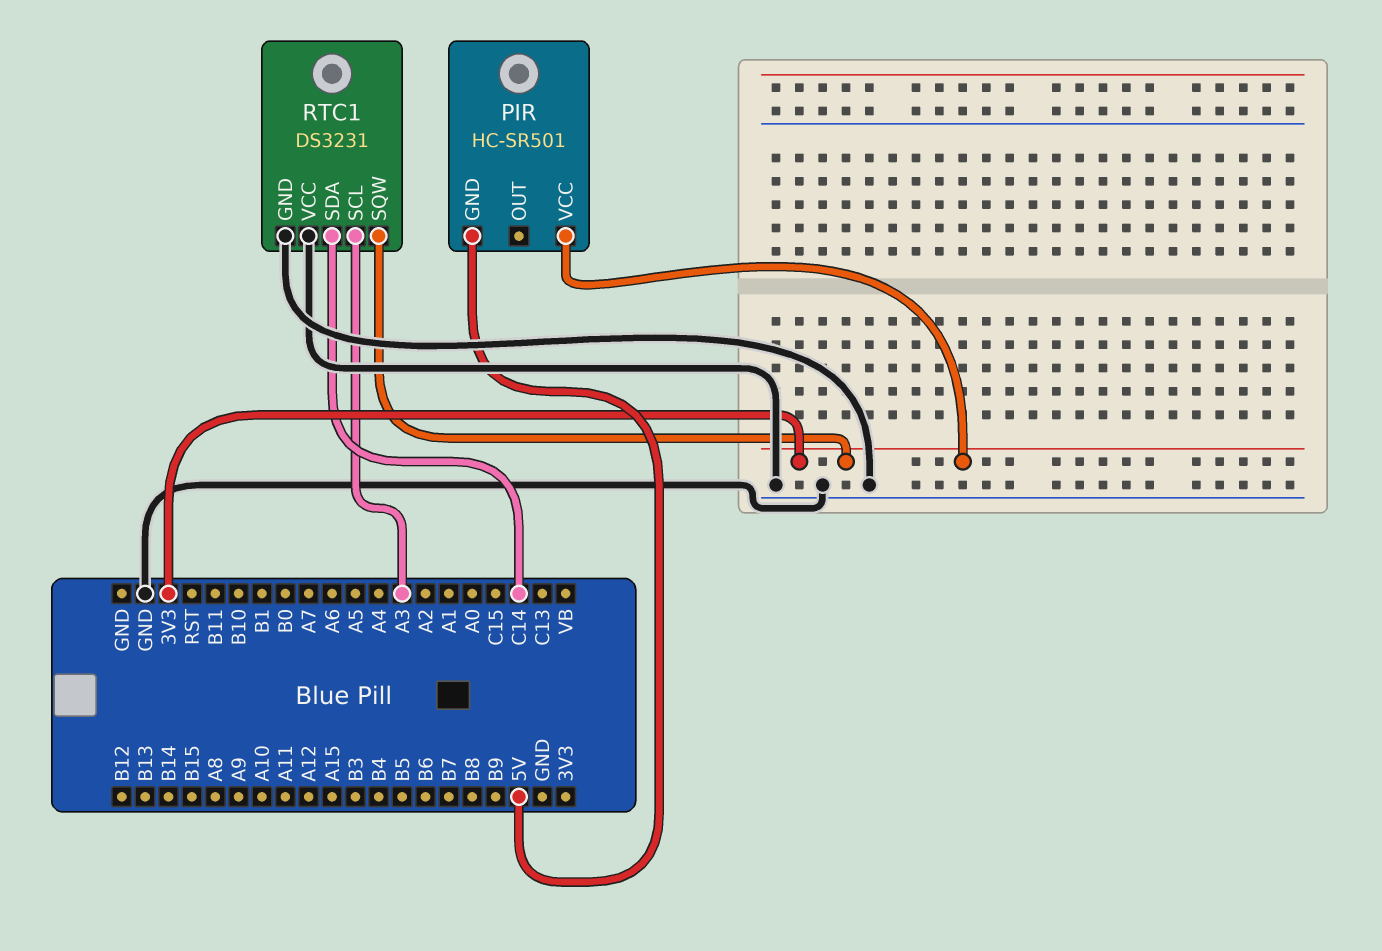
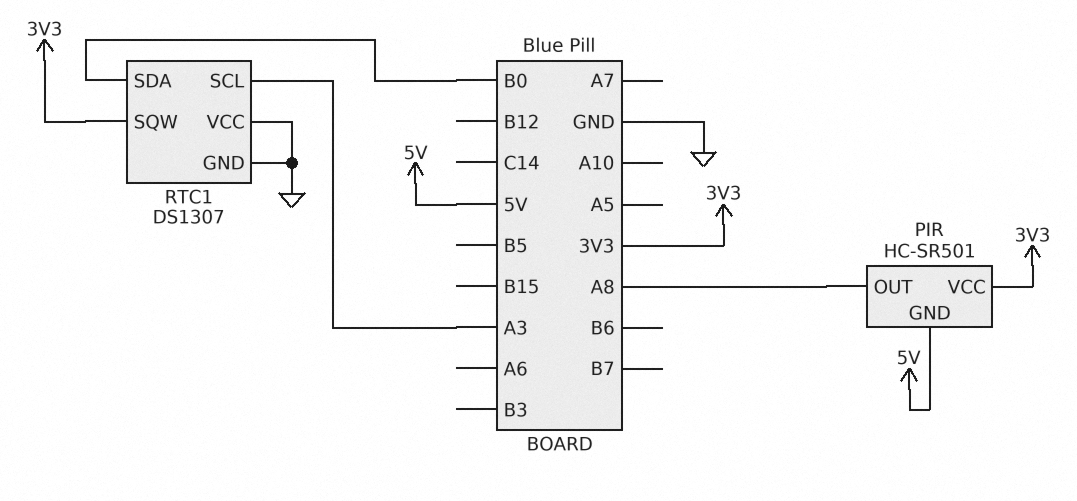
PIR pin OUT: none -> A8
RTC1: DS3231 -> DS1307
RTC1 pin SDA: C14 -> B0

